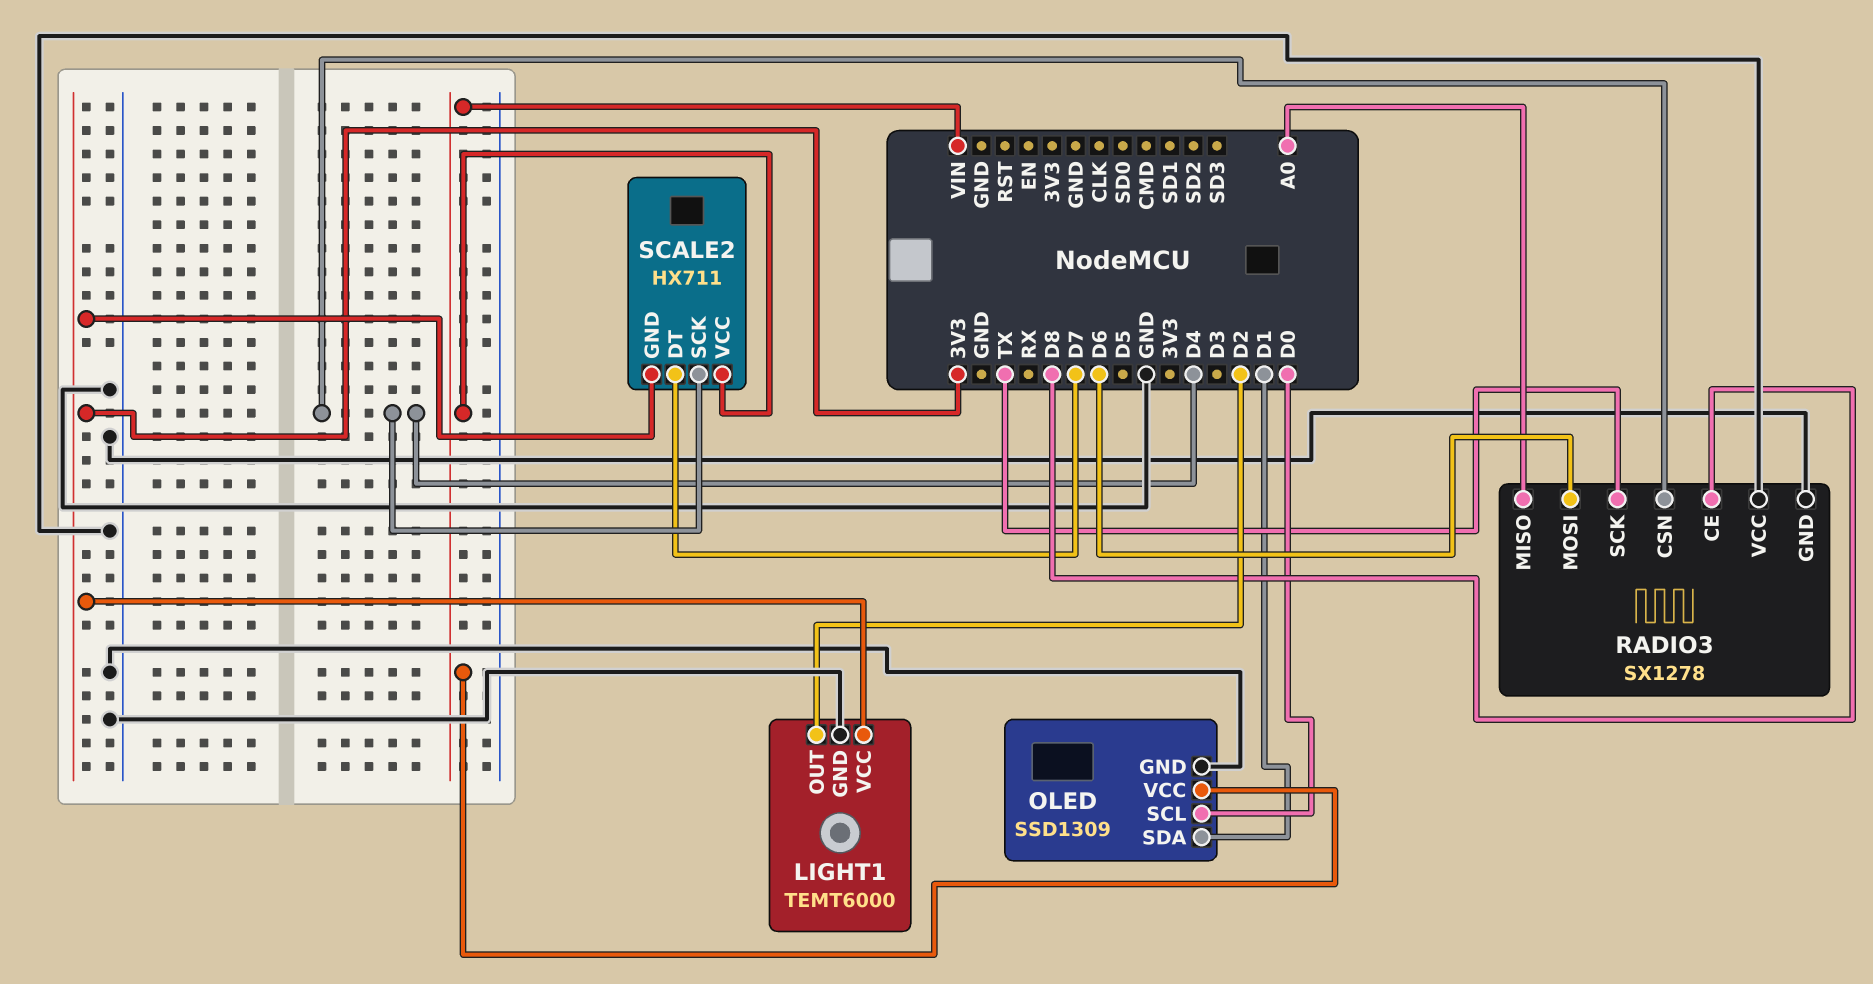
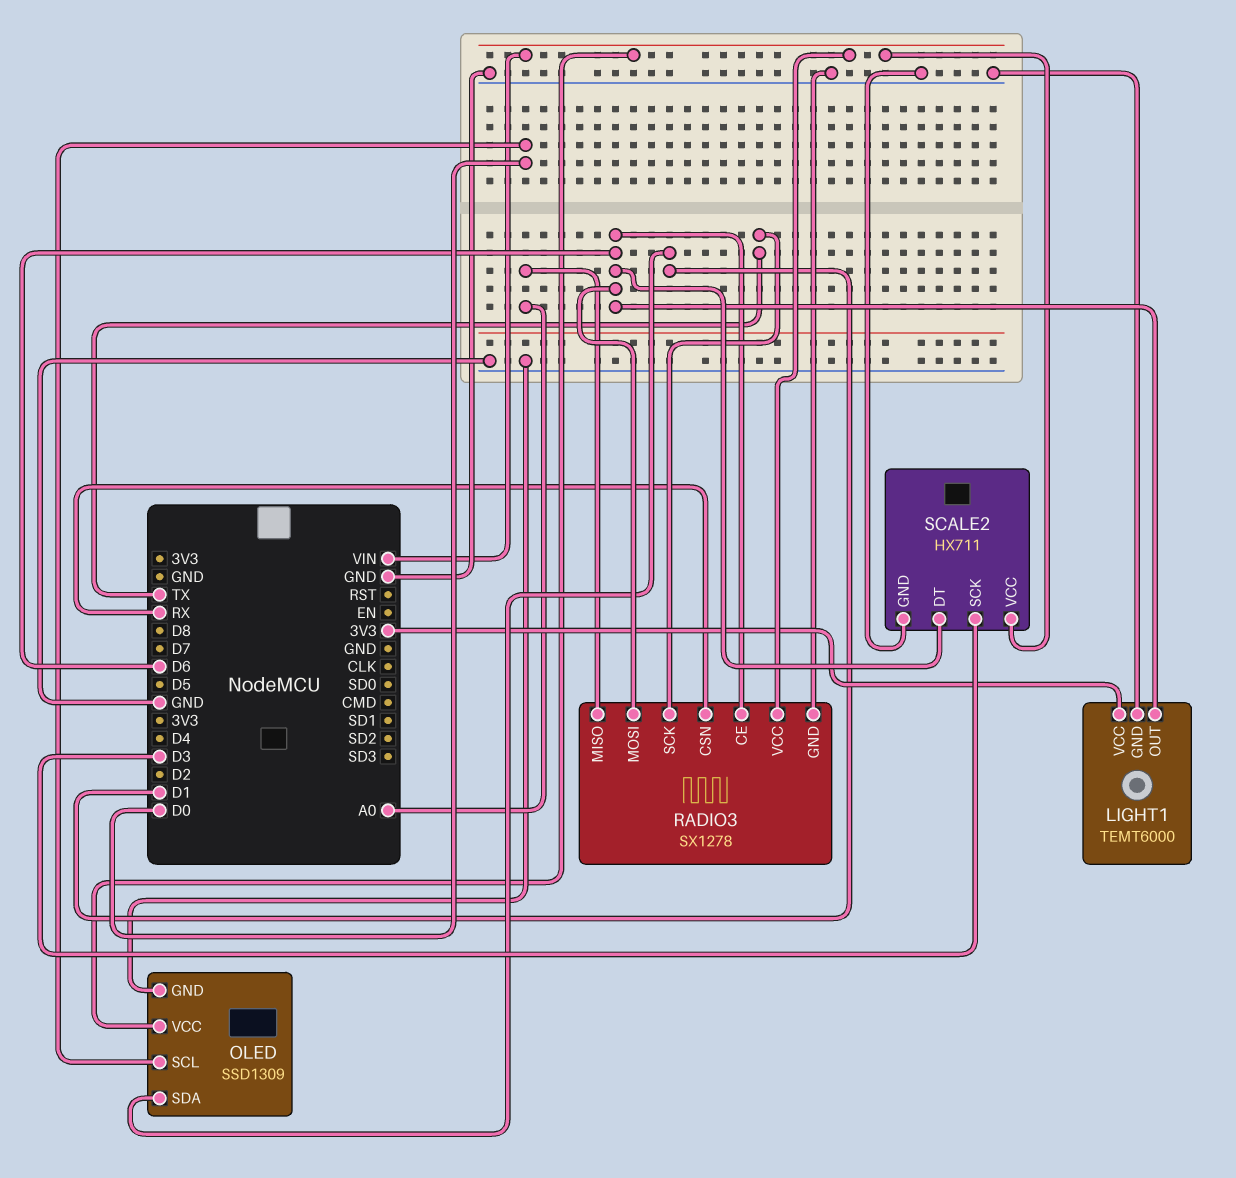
LIGHT1 pin OUT: D2 -> D6
RADIO3 pin CE: D8 -> D6
RADIO3 pin CSN: D4 -> RX
RADIO3 pin VCC: GND -> VIN
SCALE2 pin DT: D7 -> D6
SCALE2 pin GND: 3V3 -> GND
SCALE2 pin SCK: D4 -> D3

